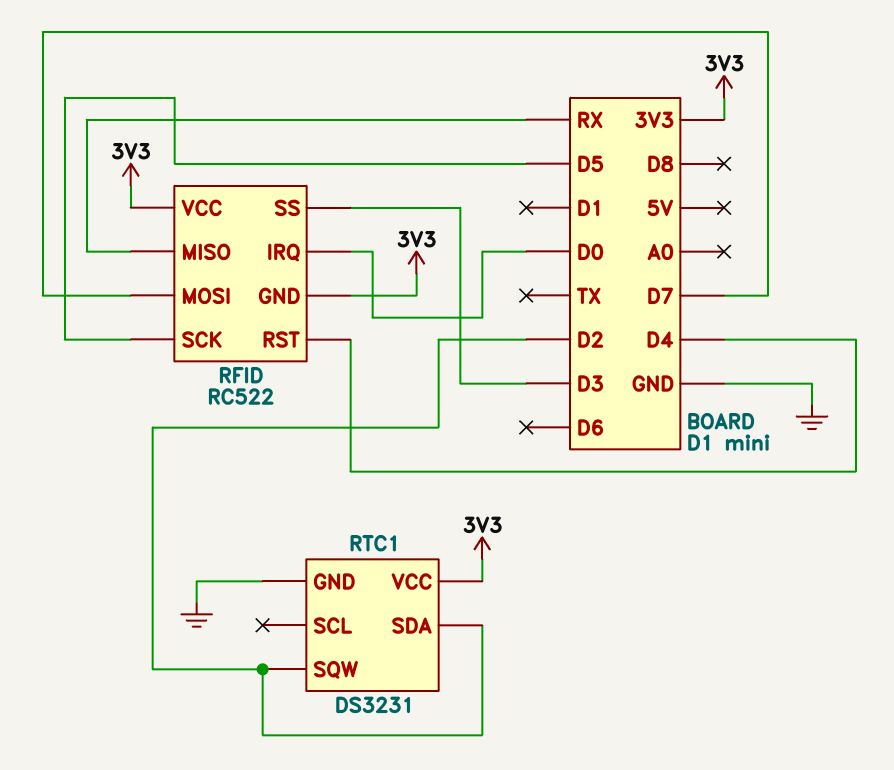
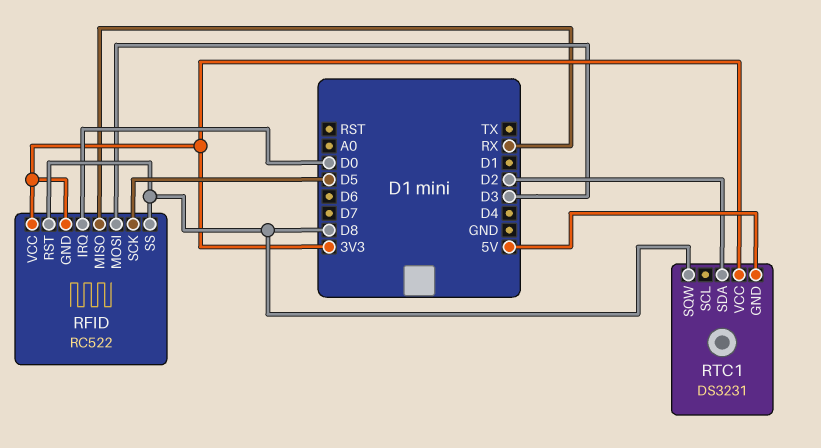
RFID pin MOSI: D7 -> D3
RFID pin RST: D4 -> D8
RFID pin SS: D3 -> D8
RTC1 pin GND: GND -> 5V
RTC1 pin SQW: D2 -> D8

